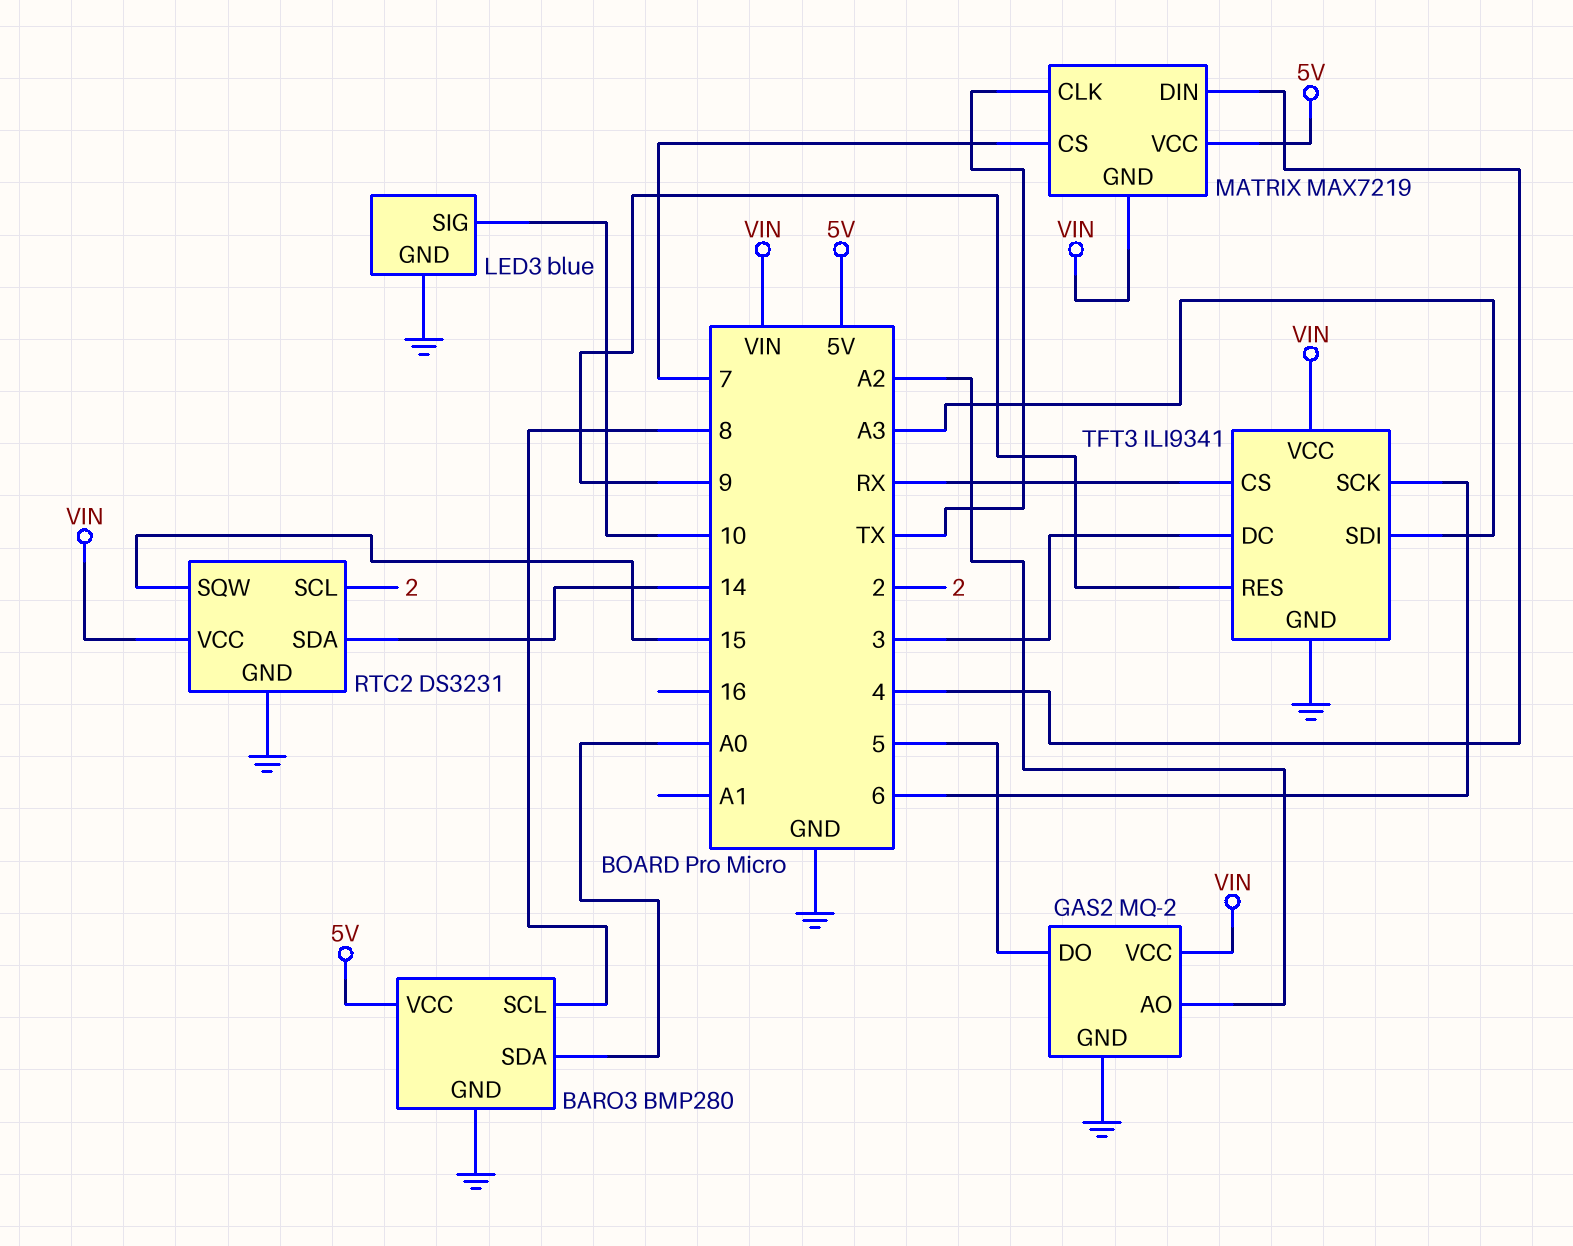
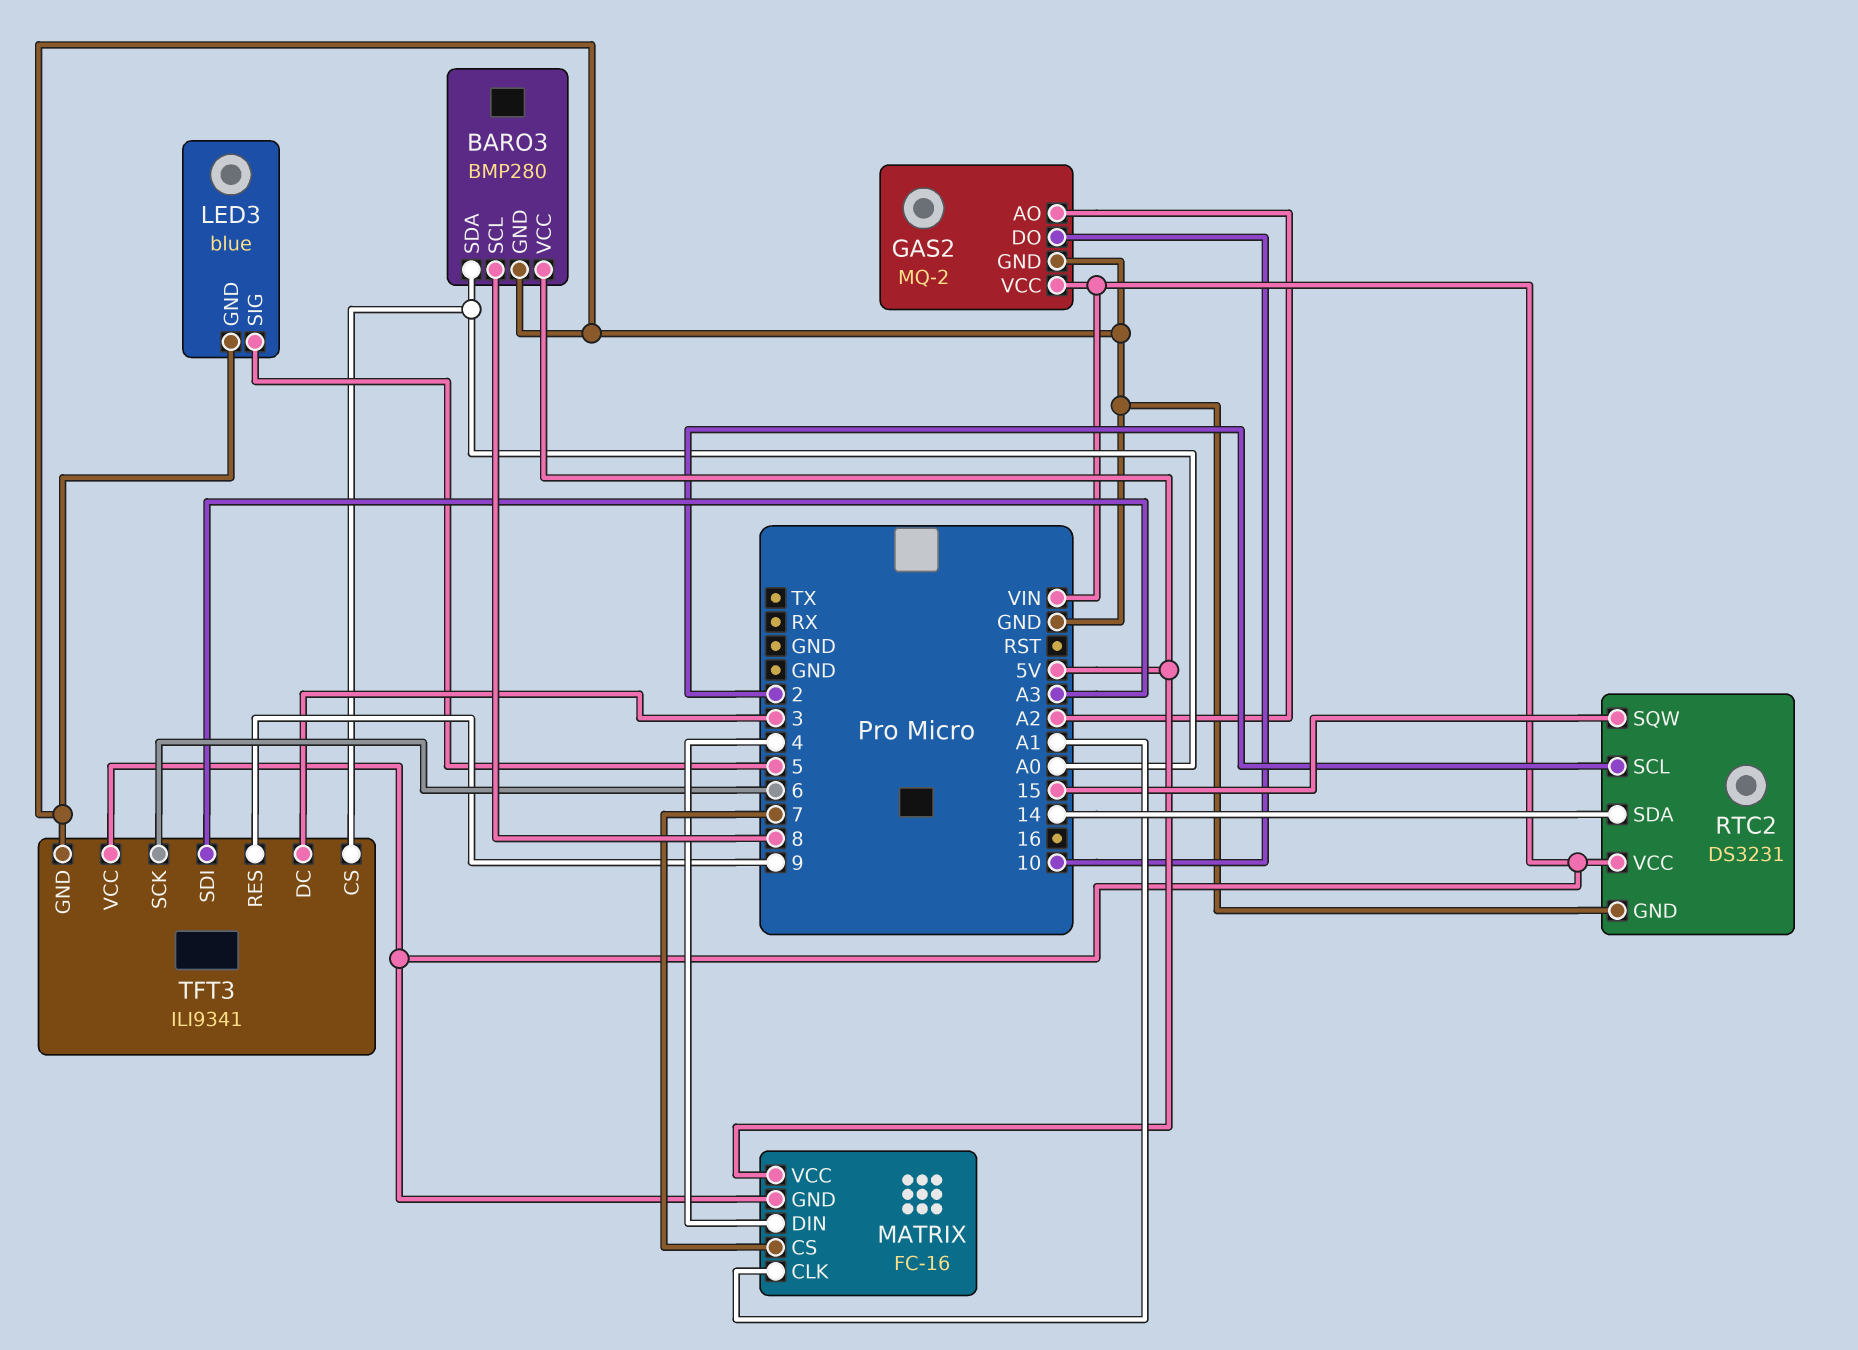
GAS2 pin DO: 5 -> 10
LED3 pin SIG: 10 -> 5
MATRIX: MAX7219 -> FC-16
MATRIX pin CLK: TX -> A1
TFT3 pin CS: RX -> A0

